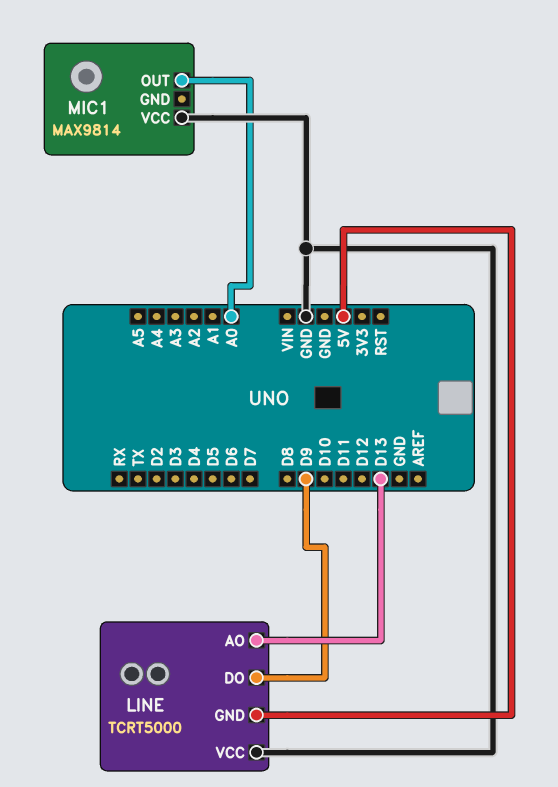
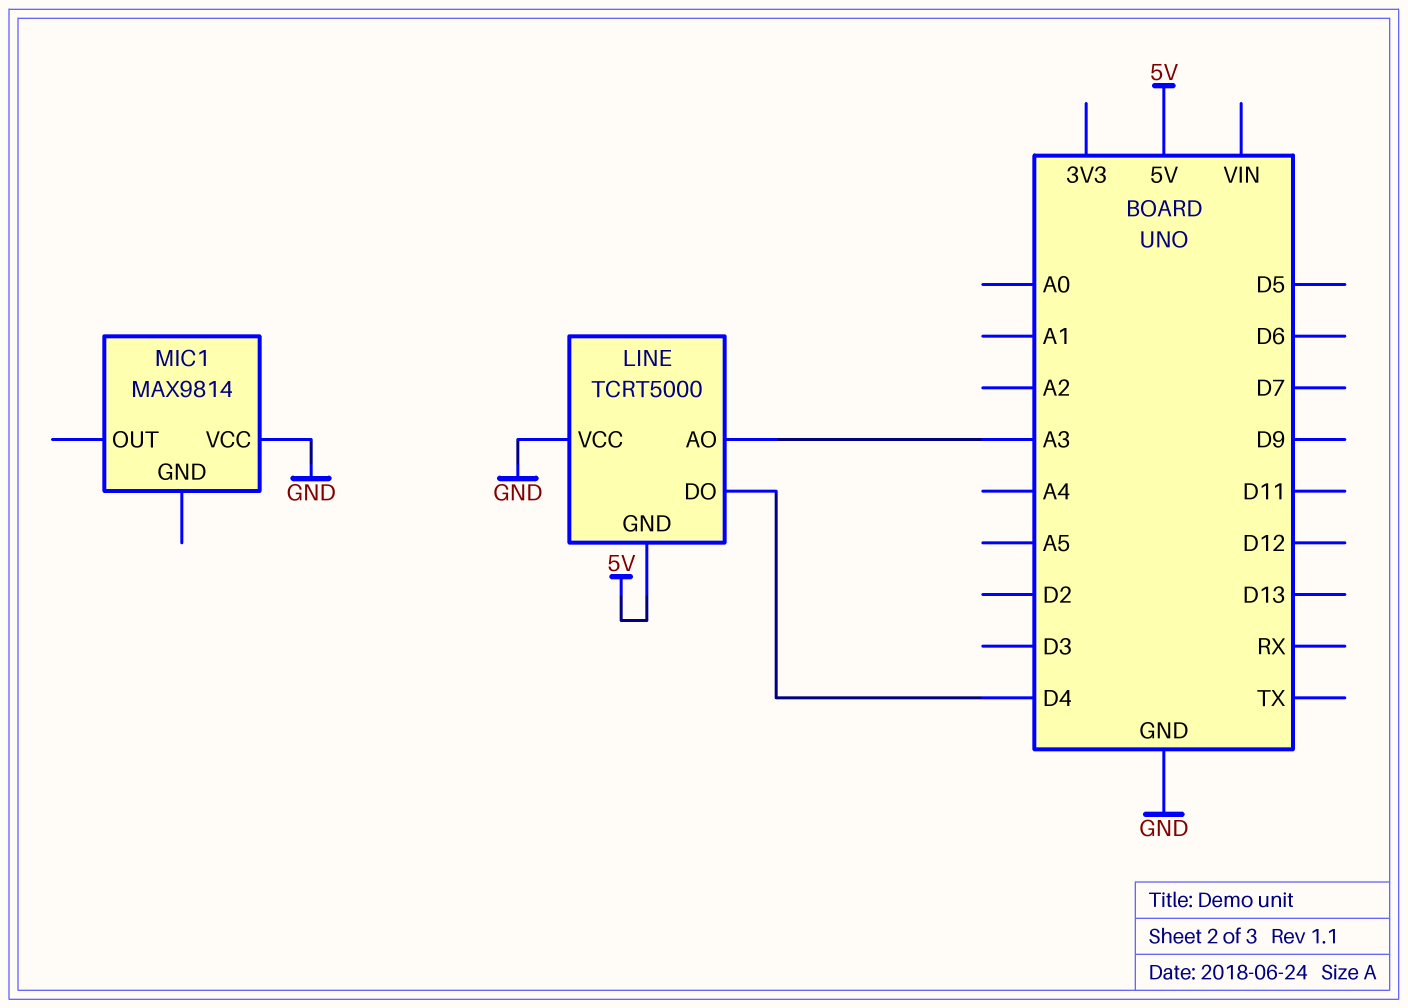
LINE pin AO: D13 -> A3
LINE pin DO: D9 -> D4
MIC1 pin OUT: A0 -> none

